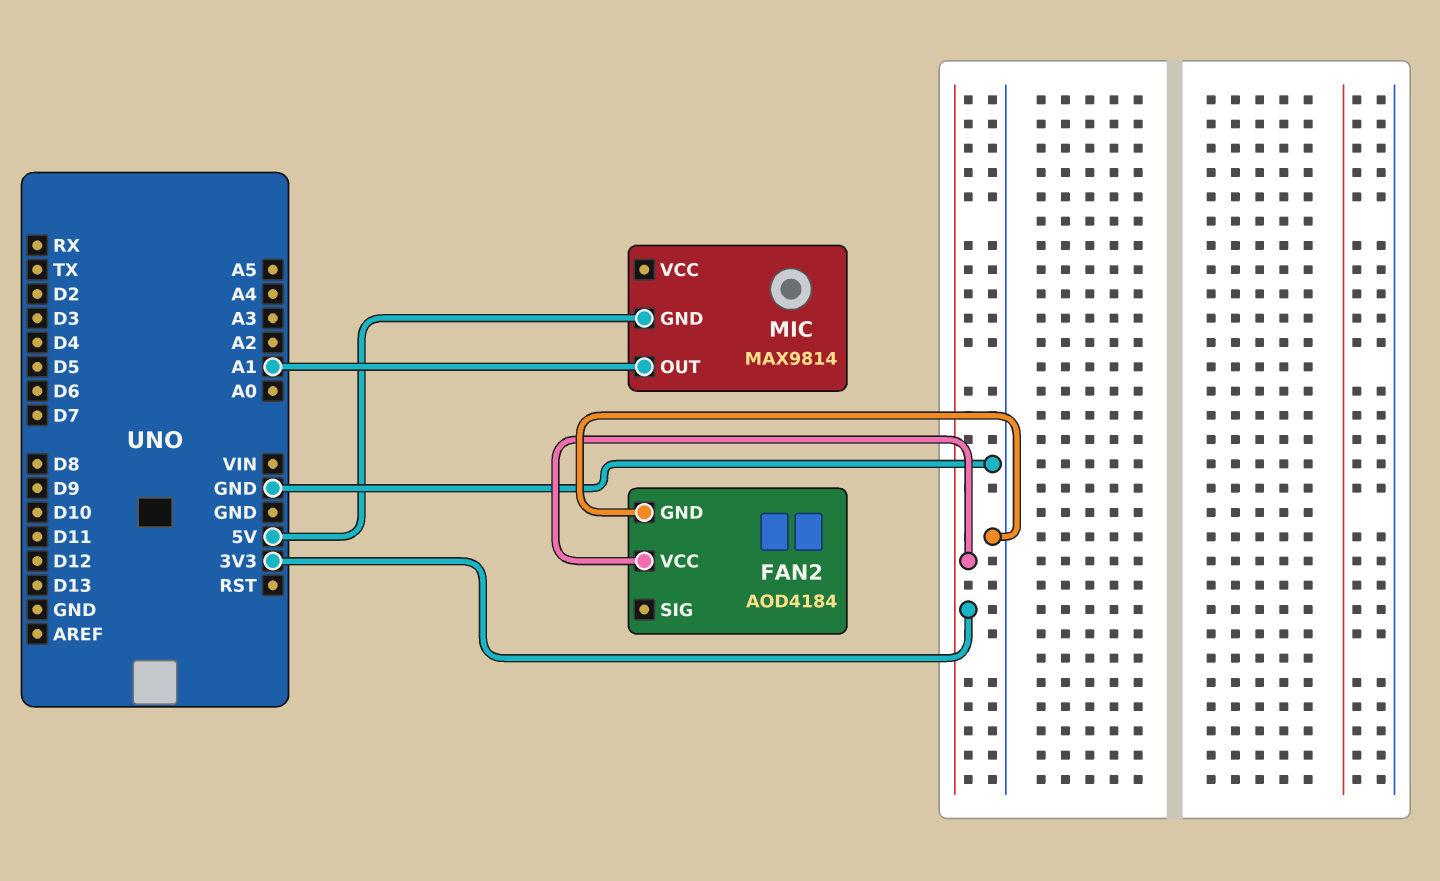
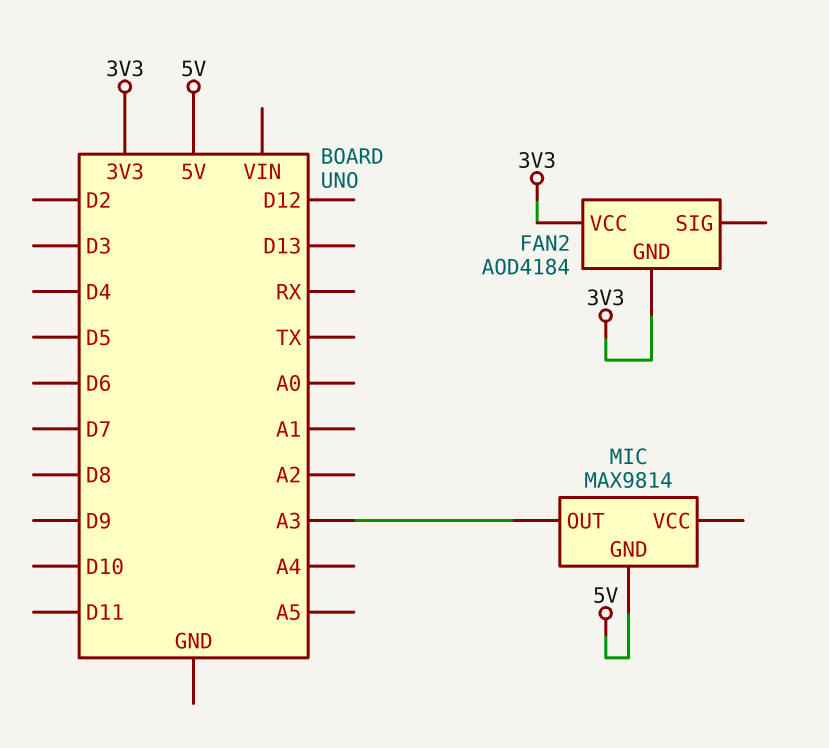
FAN2 pin GND: GND -> 3V3
MIC pin OUT: A1 -> A3

